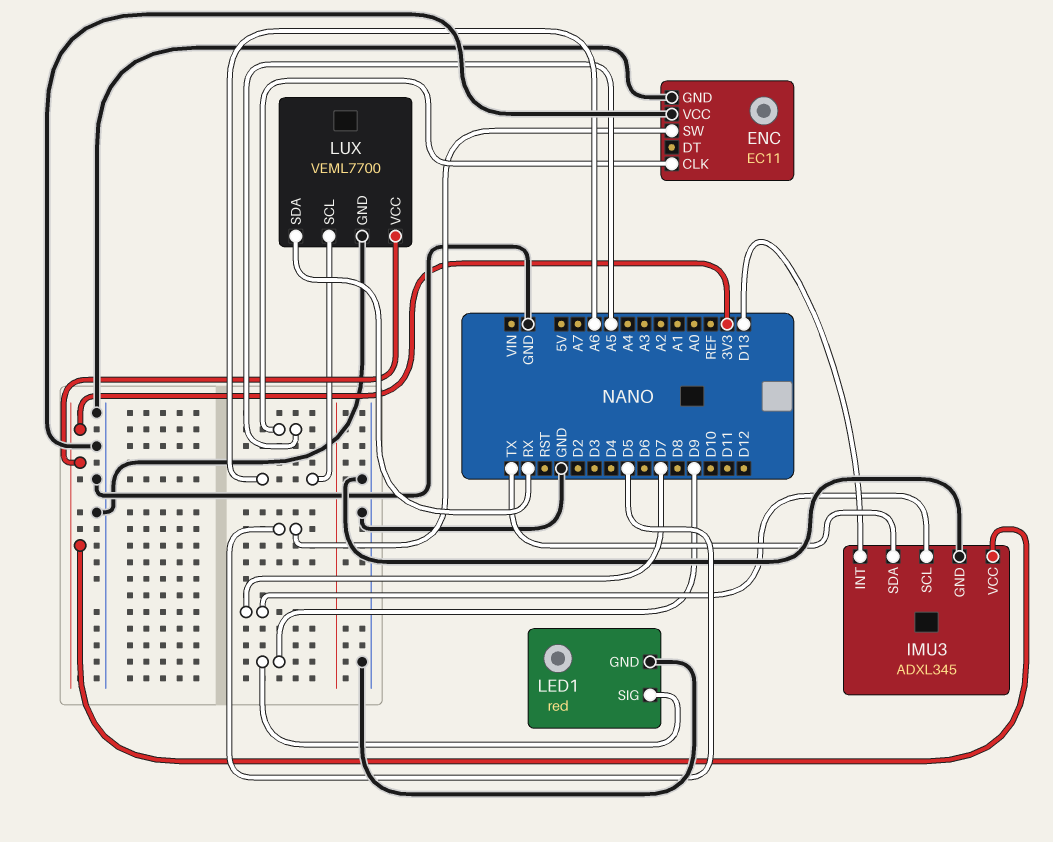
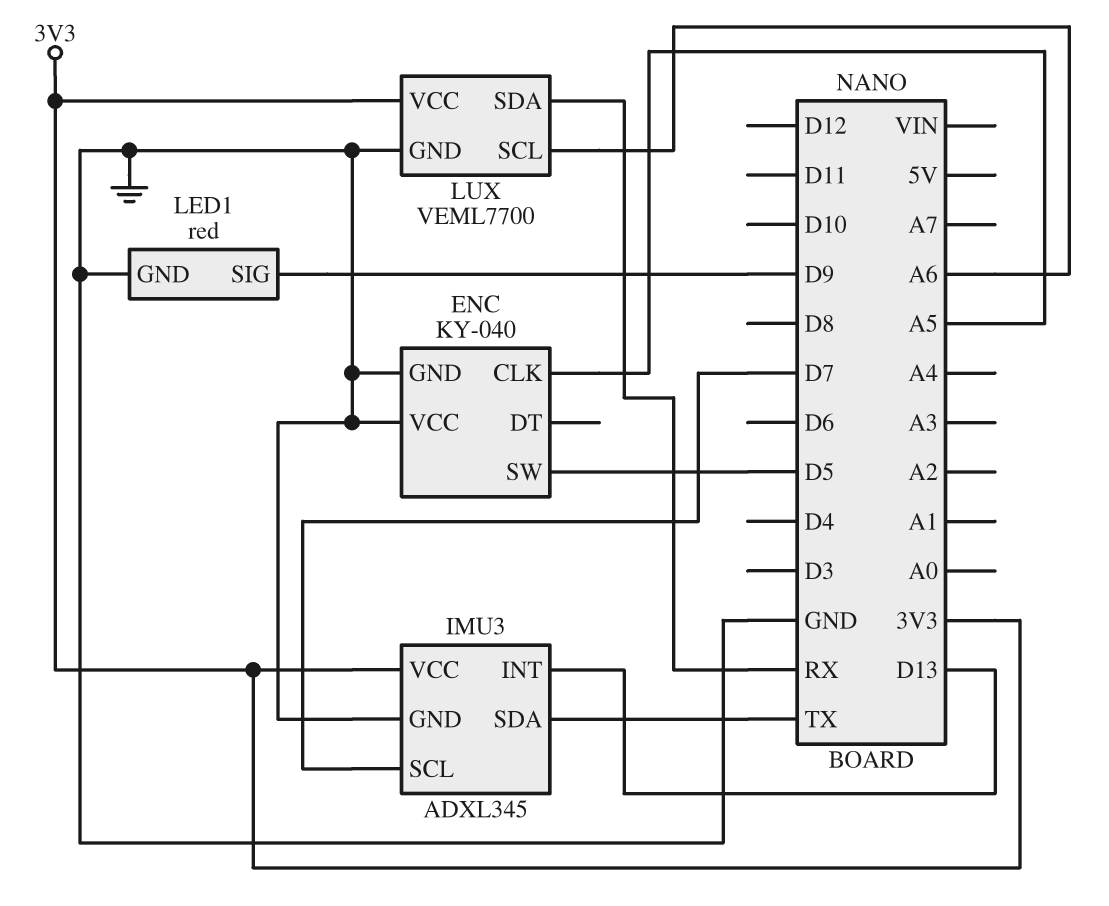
ENC: EC11 -> KY-040

